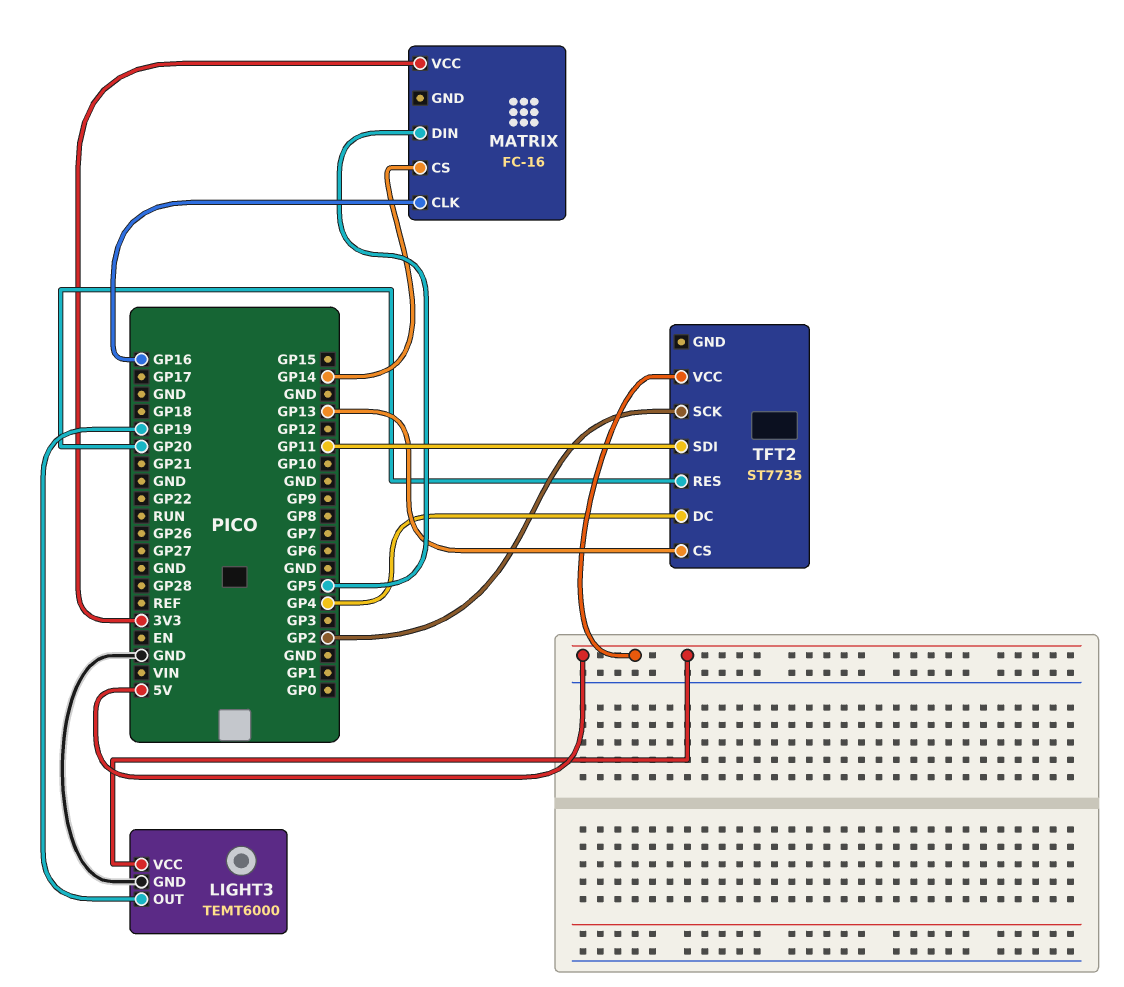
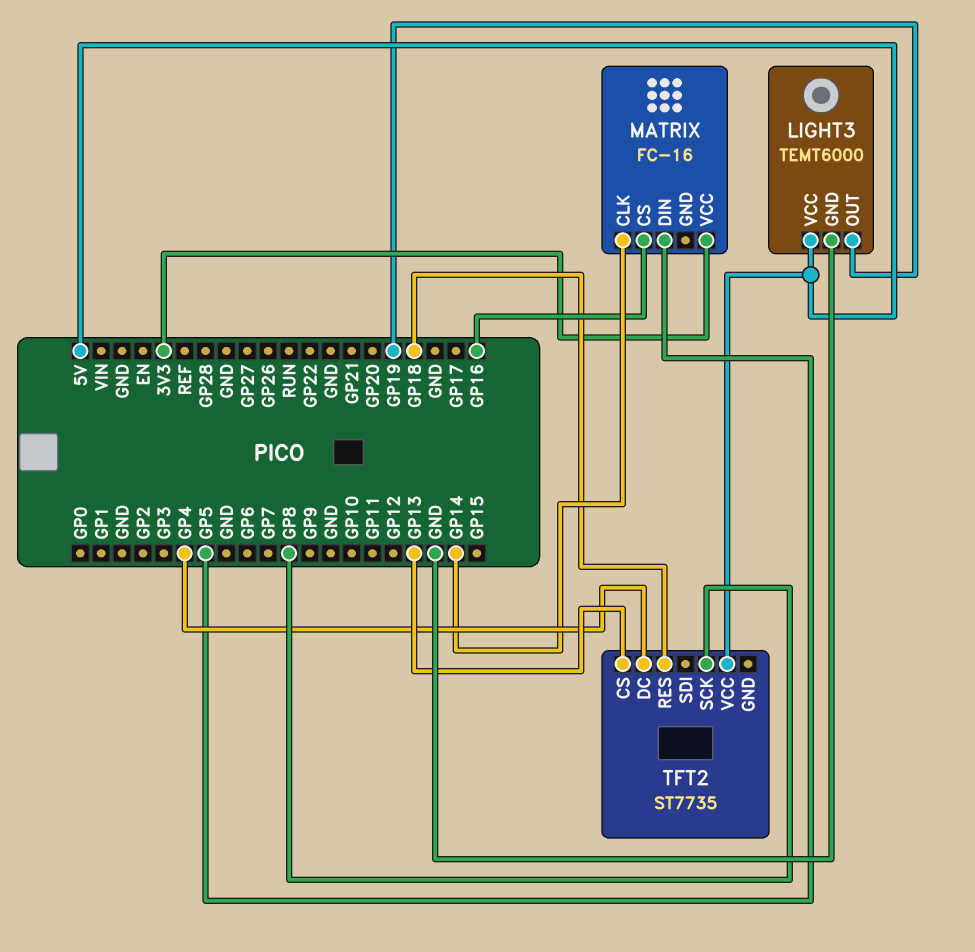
MATRIX pin CLK: GP16 -> GP14
MATRIX pin CS: GP14 -> GP16
TFT2 pin RES: GP20 -> GP18
TFT2 pin SCK: GP2 -> GP8
TFT2 pin SDI: GP11 -> none

